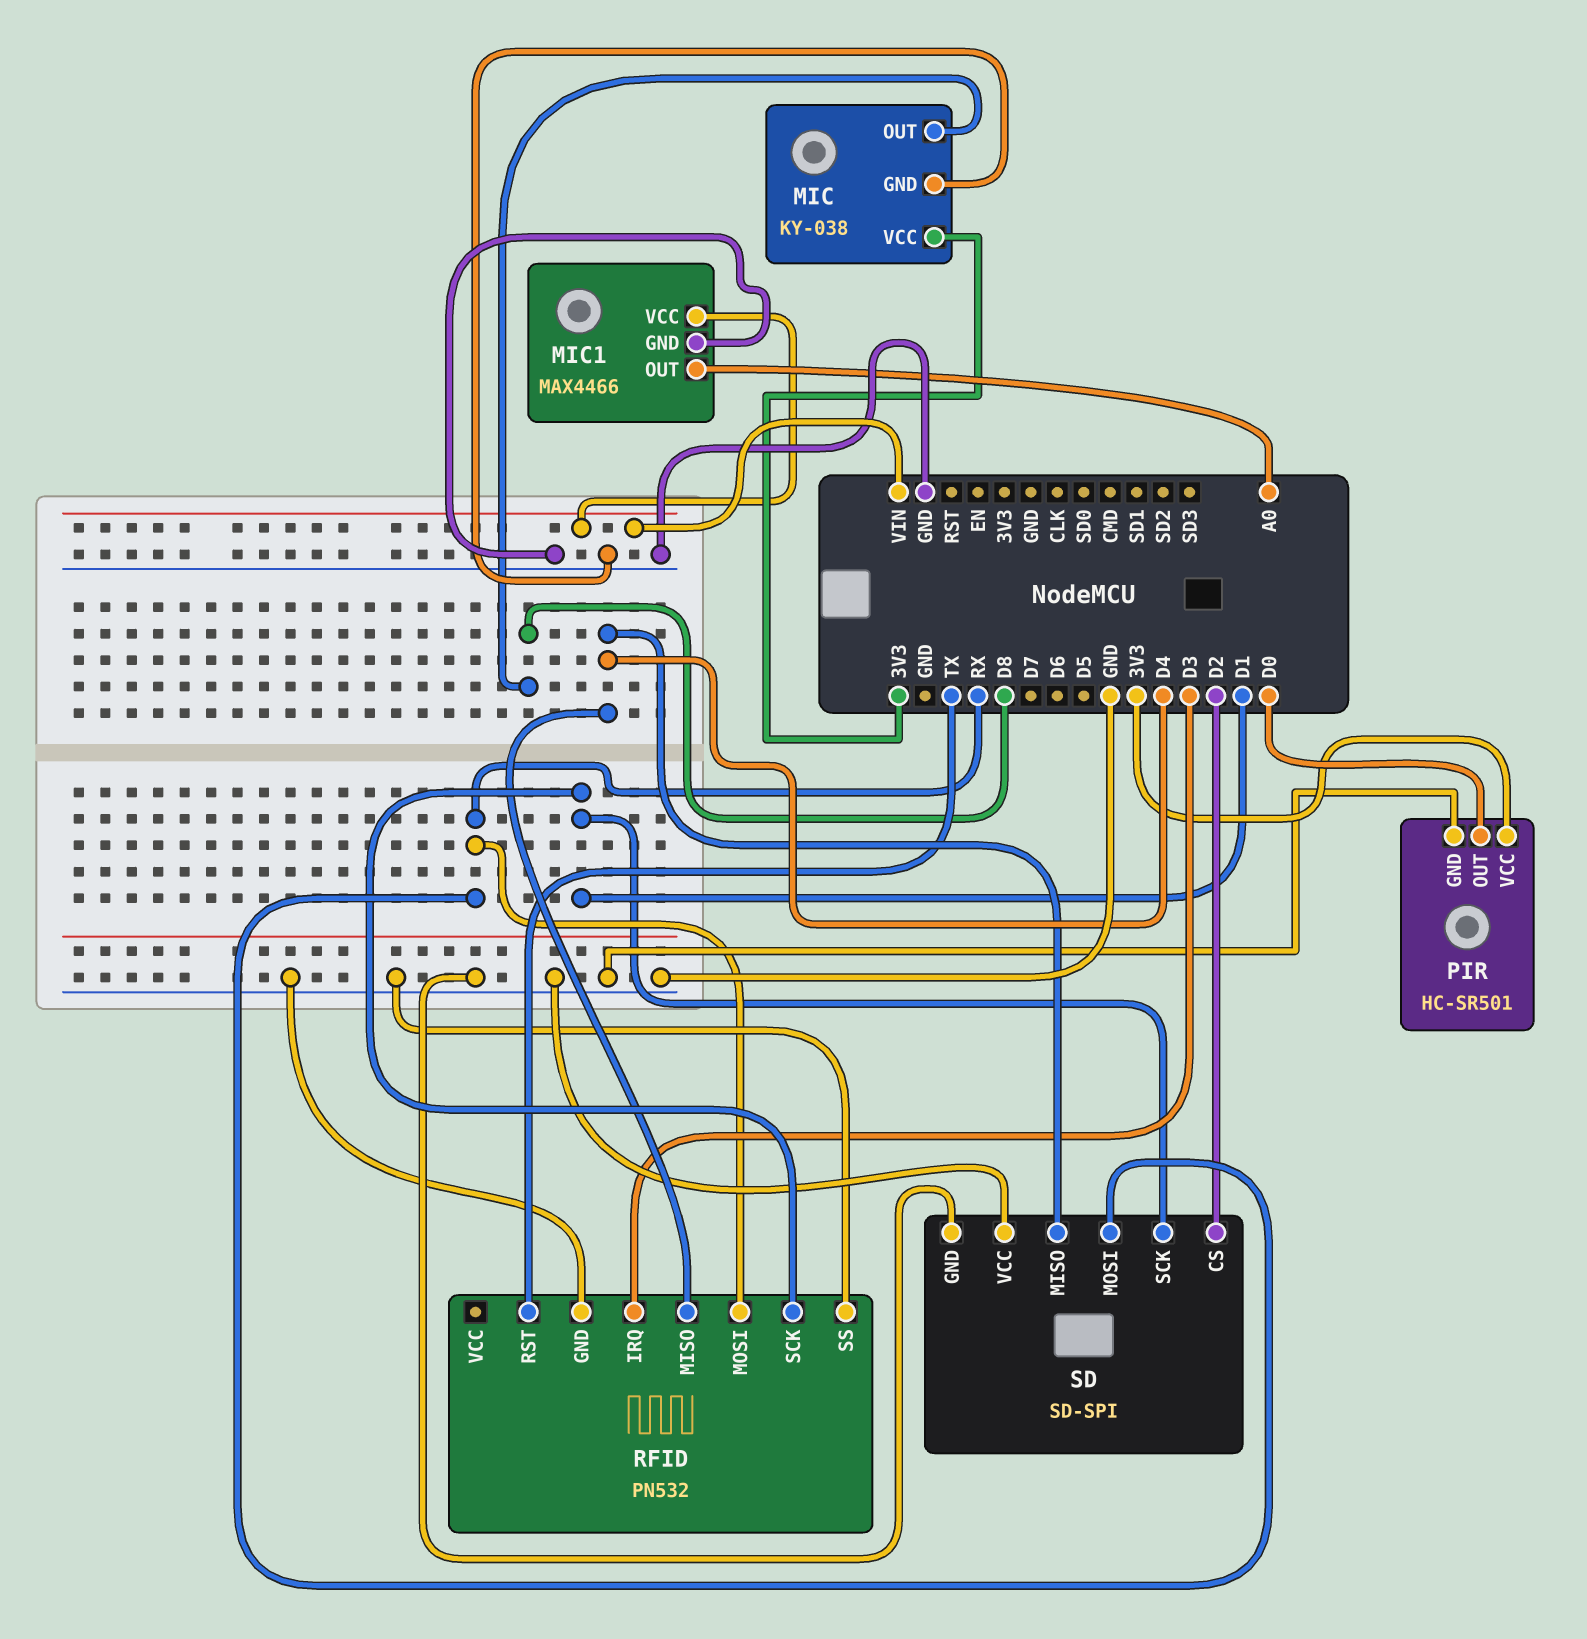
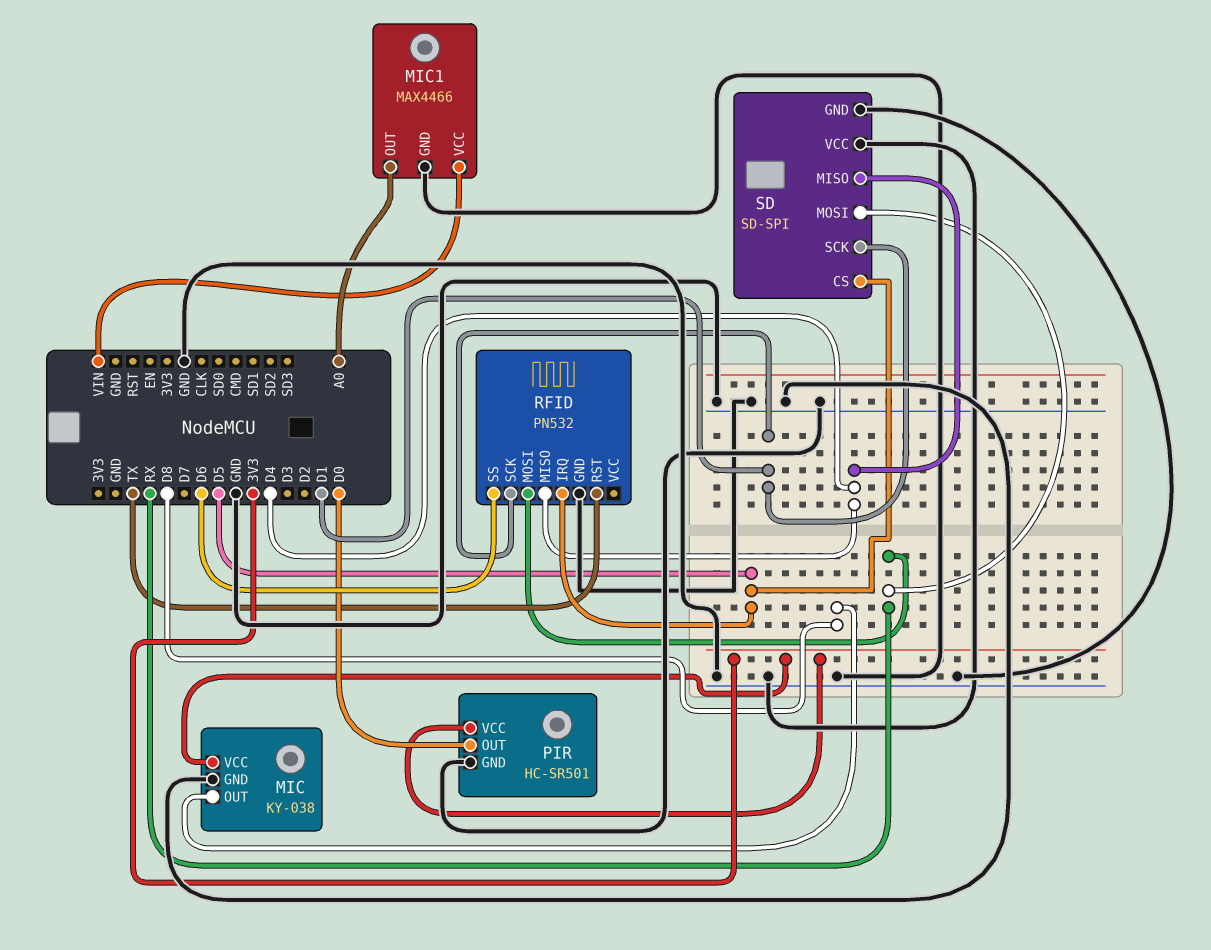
RFID pin IRQ: D3 -> D5
RFID pin SS: GND -> D6
SD pin CS: D2 -> D5

